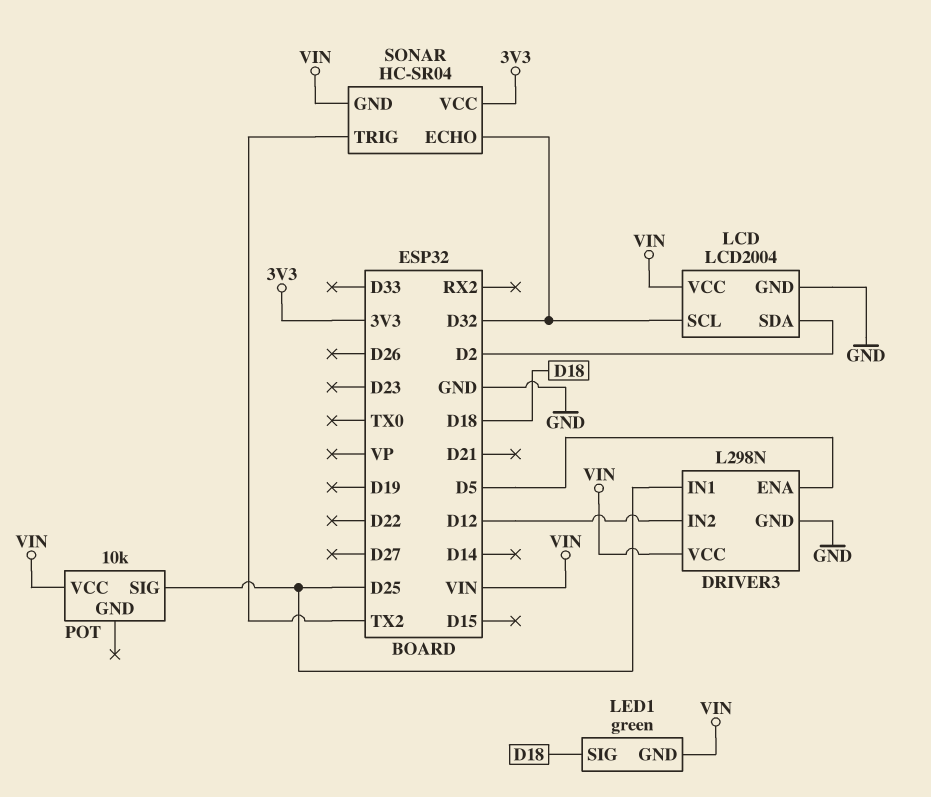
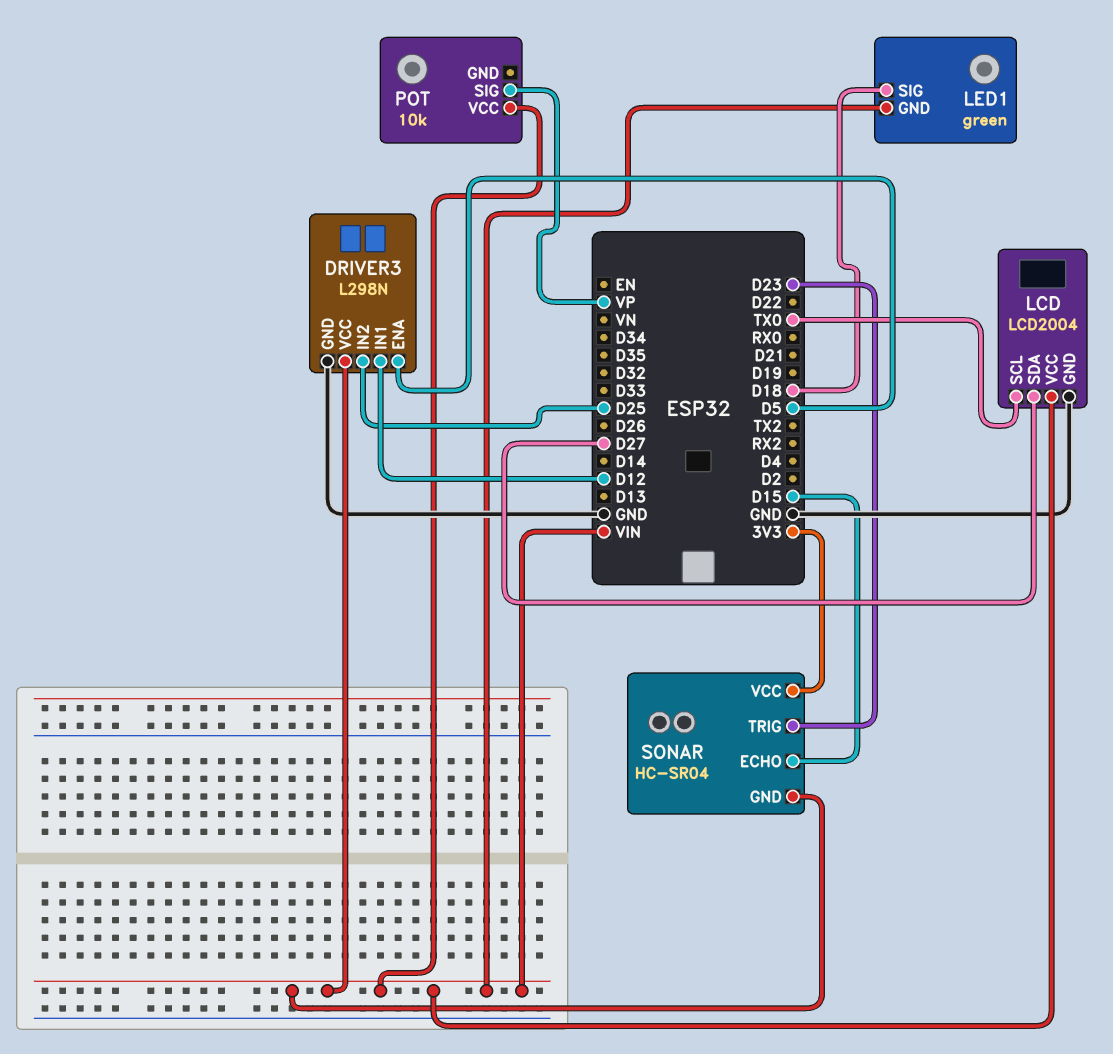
DRIVER3 pin IN1: D25 -> D12
DRIVER3 pin IN2: D12 -> D25
LCD pin SCL: D32 -> TX0
LCD pin SDA: D2 -> D27
POT pin SIG: D25 -> VP
SONAR pin ECHO: D32 -> D15
SONAR pin TRIG: TX2 -> D23

